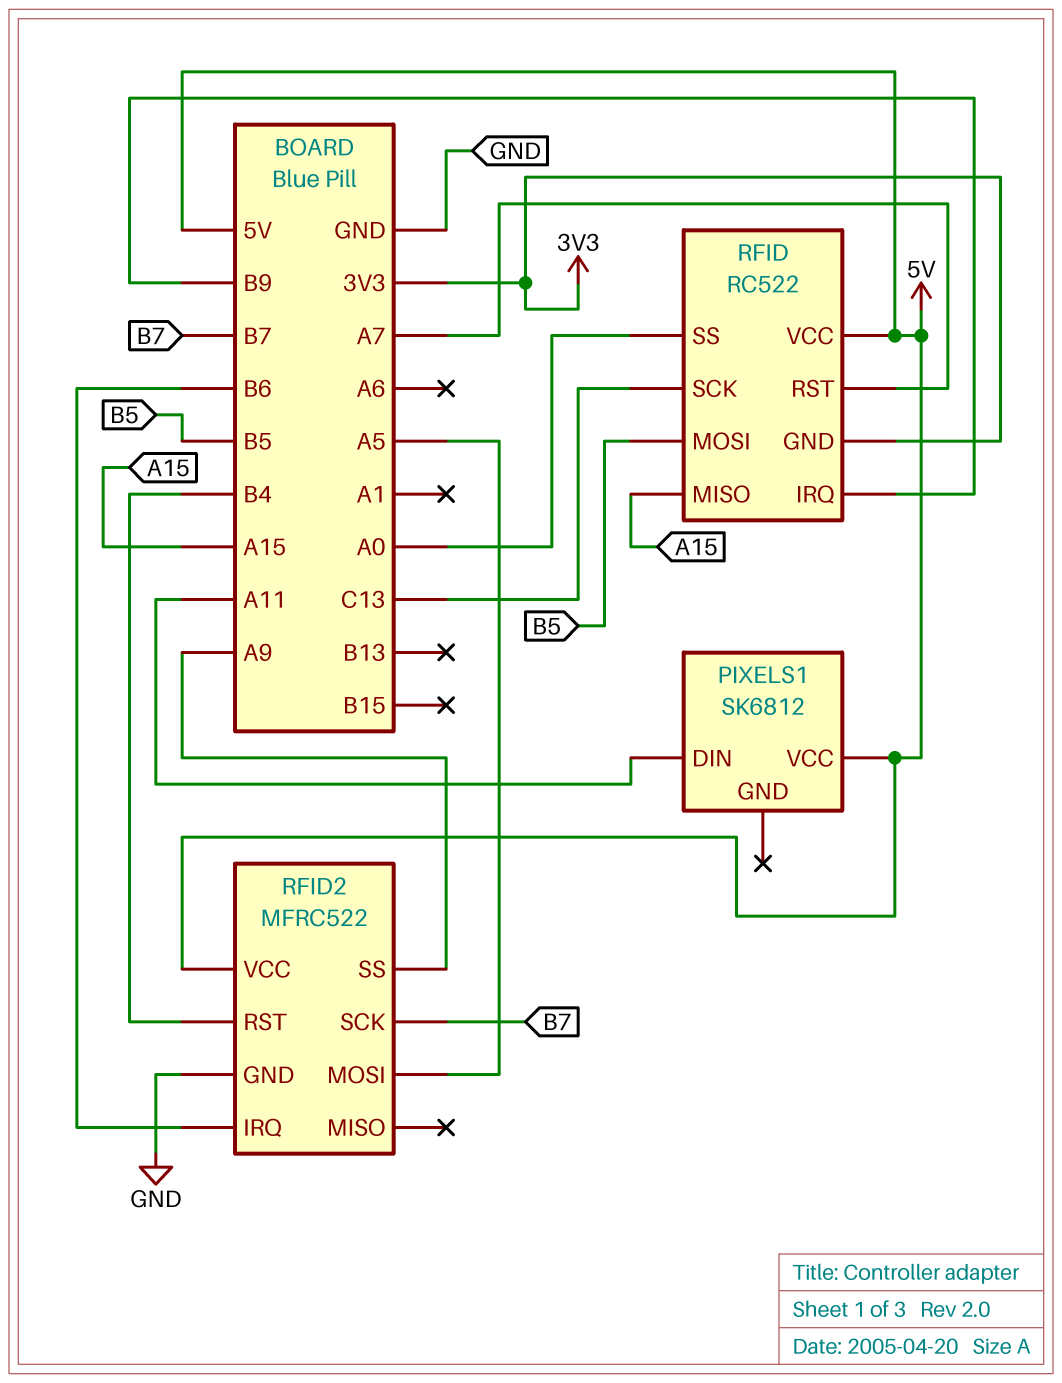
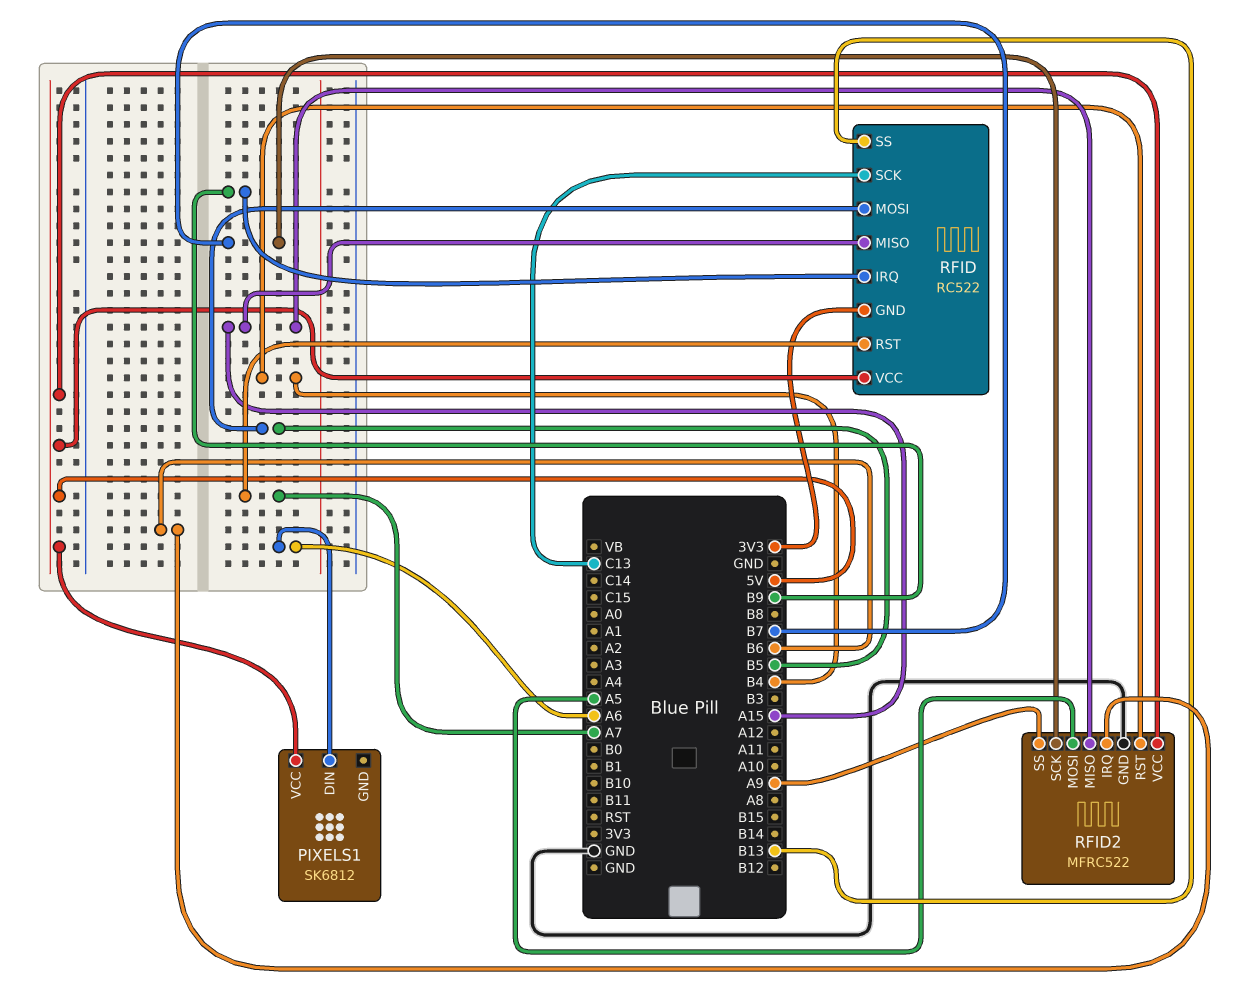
PIXELS1 pin DIN: A11 -> A6
RFID pin SS: A0 -> B13
RFID2 pin MISO: none -> A15

